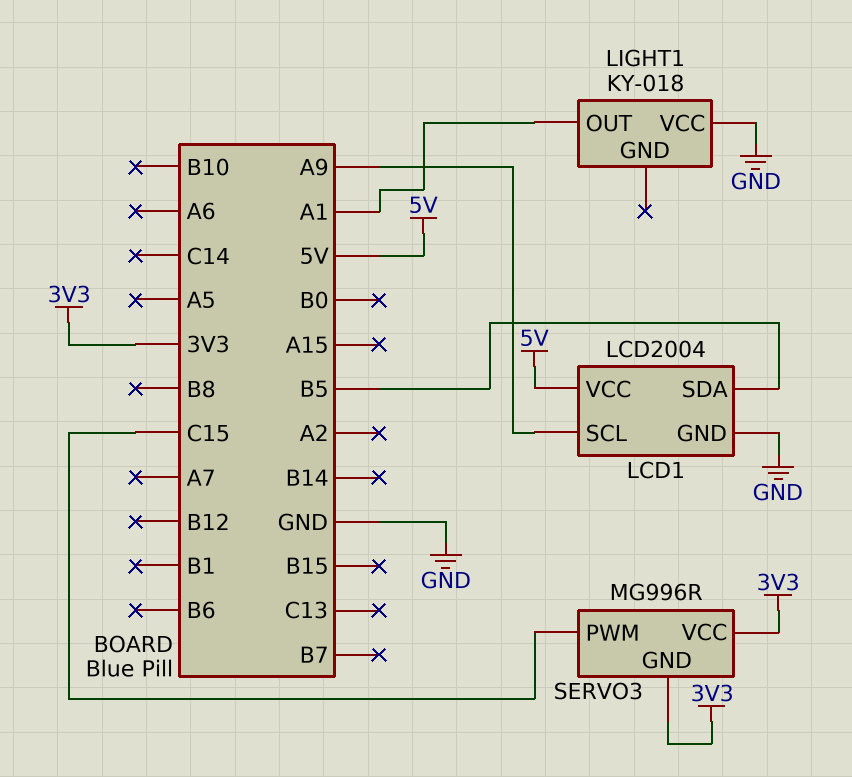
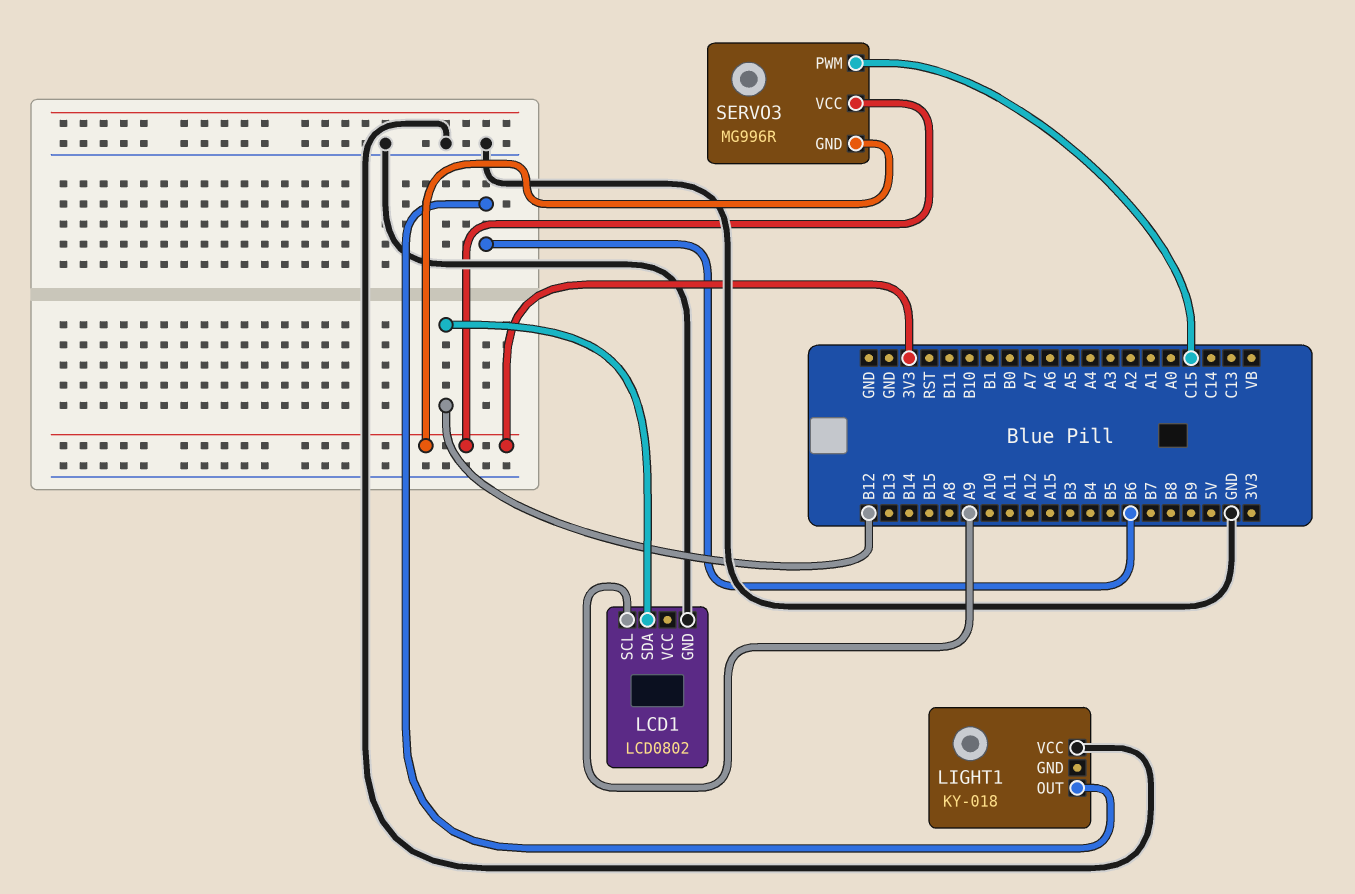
LCD1: LCD2004 -> LCD0802
LCD1 pin SDA: B5 -> B12
LCD1 pin VCC: 5V -> none
LIGHT1 pin OUT: A1 -> B6

